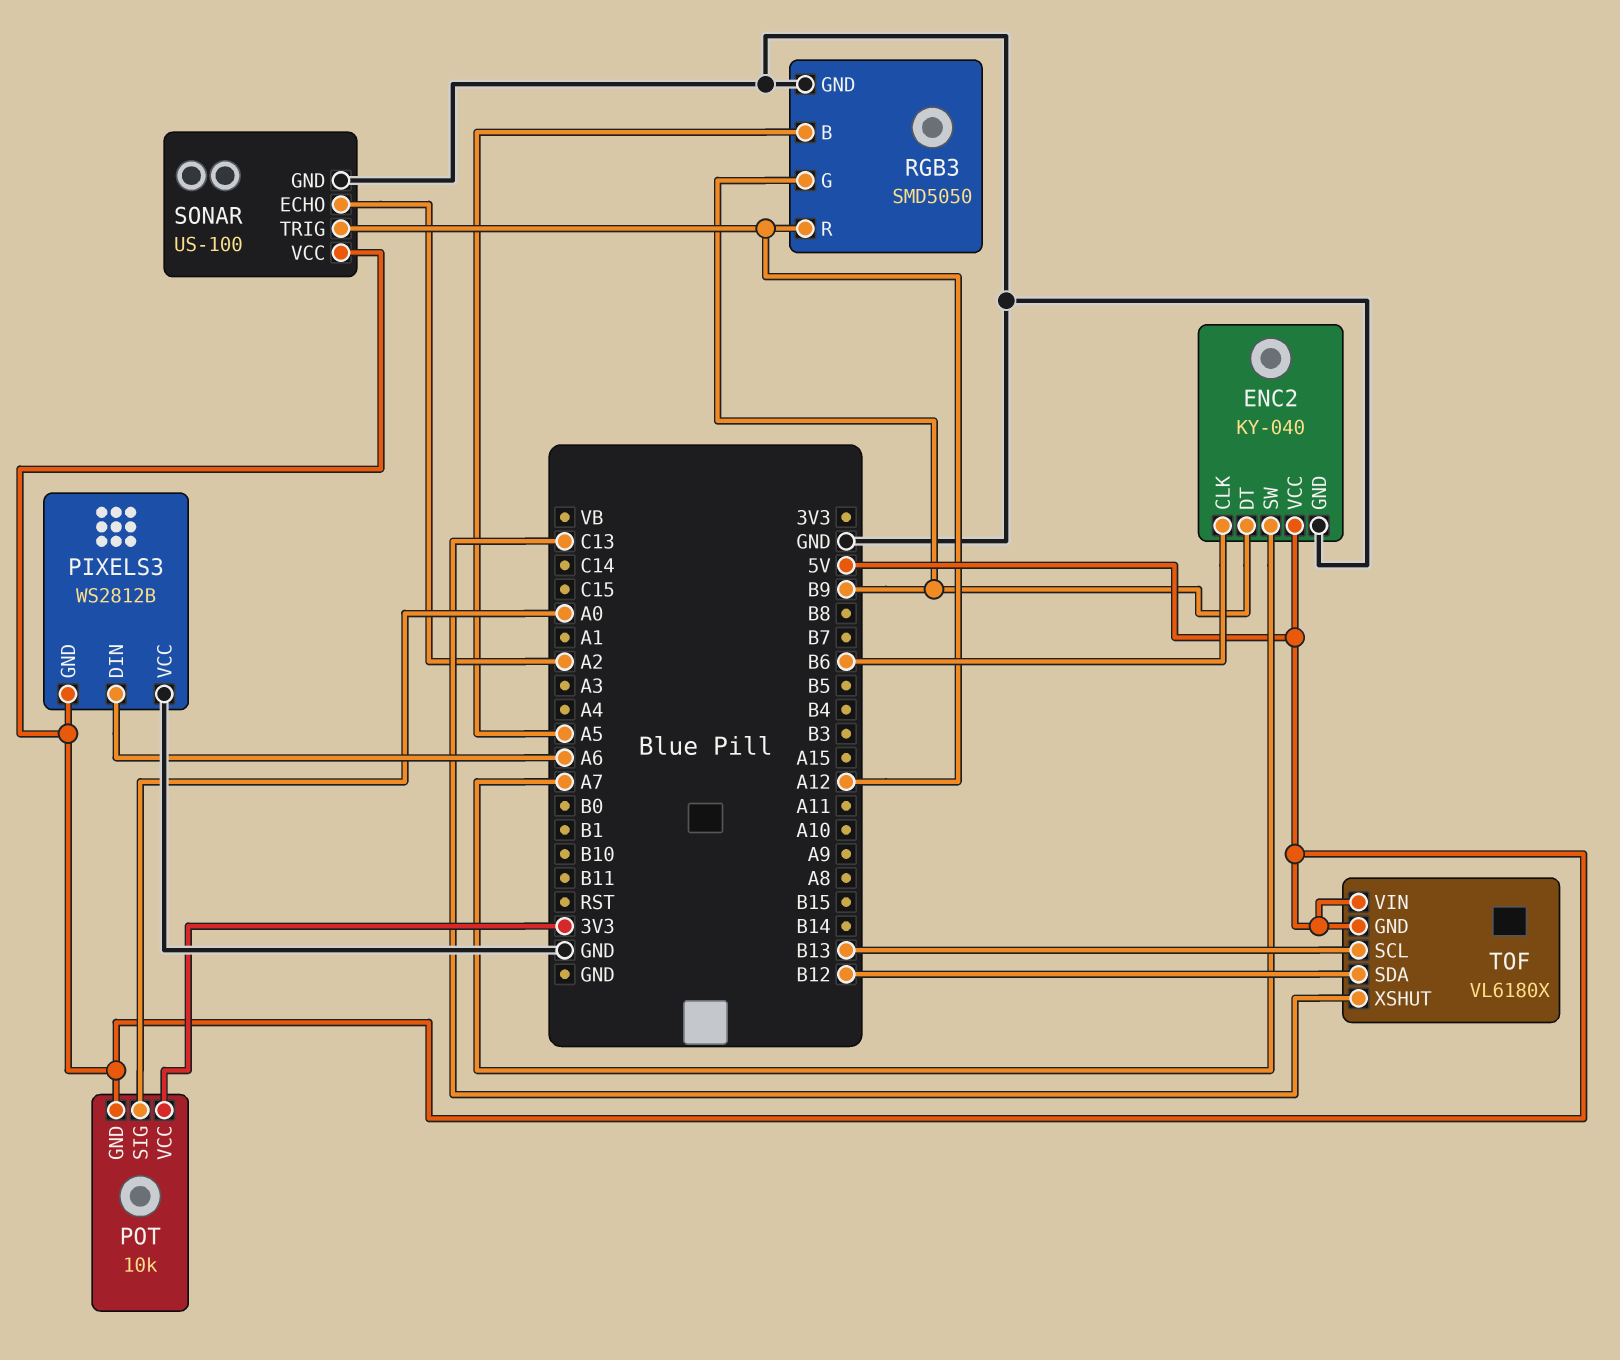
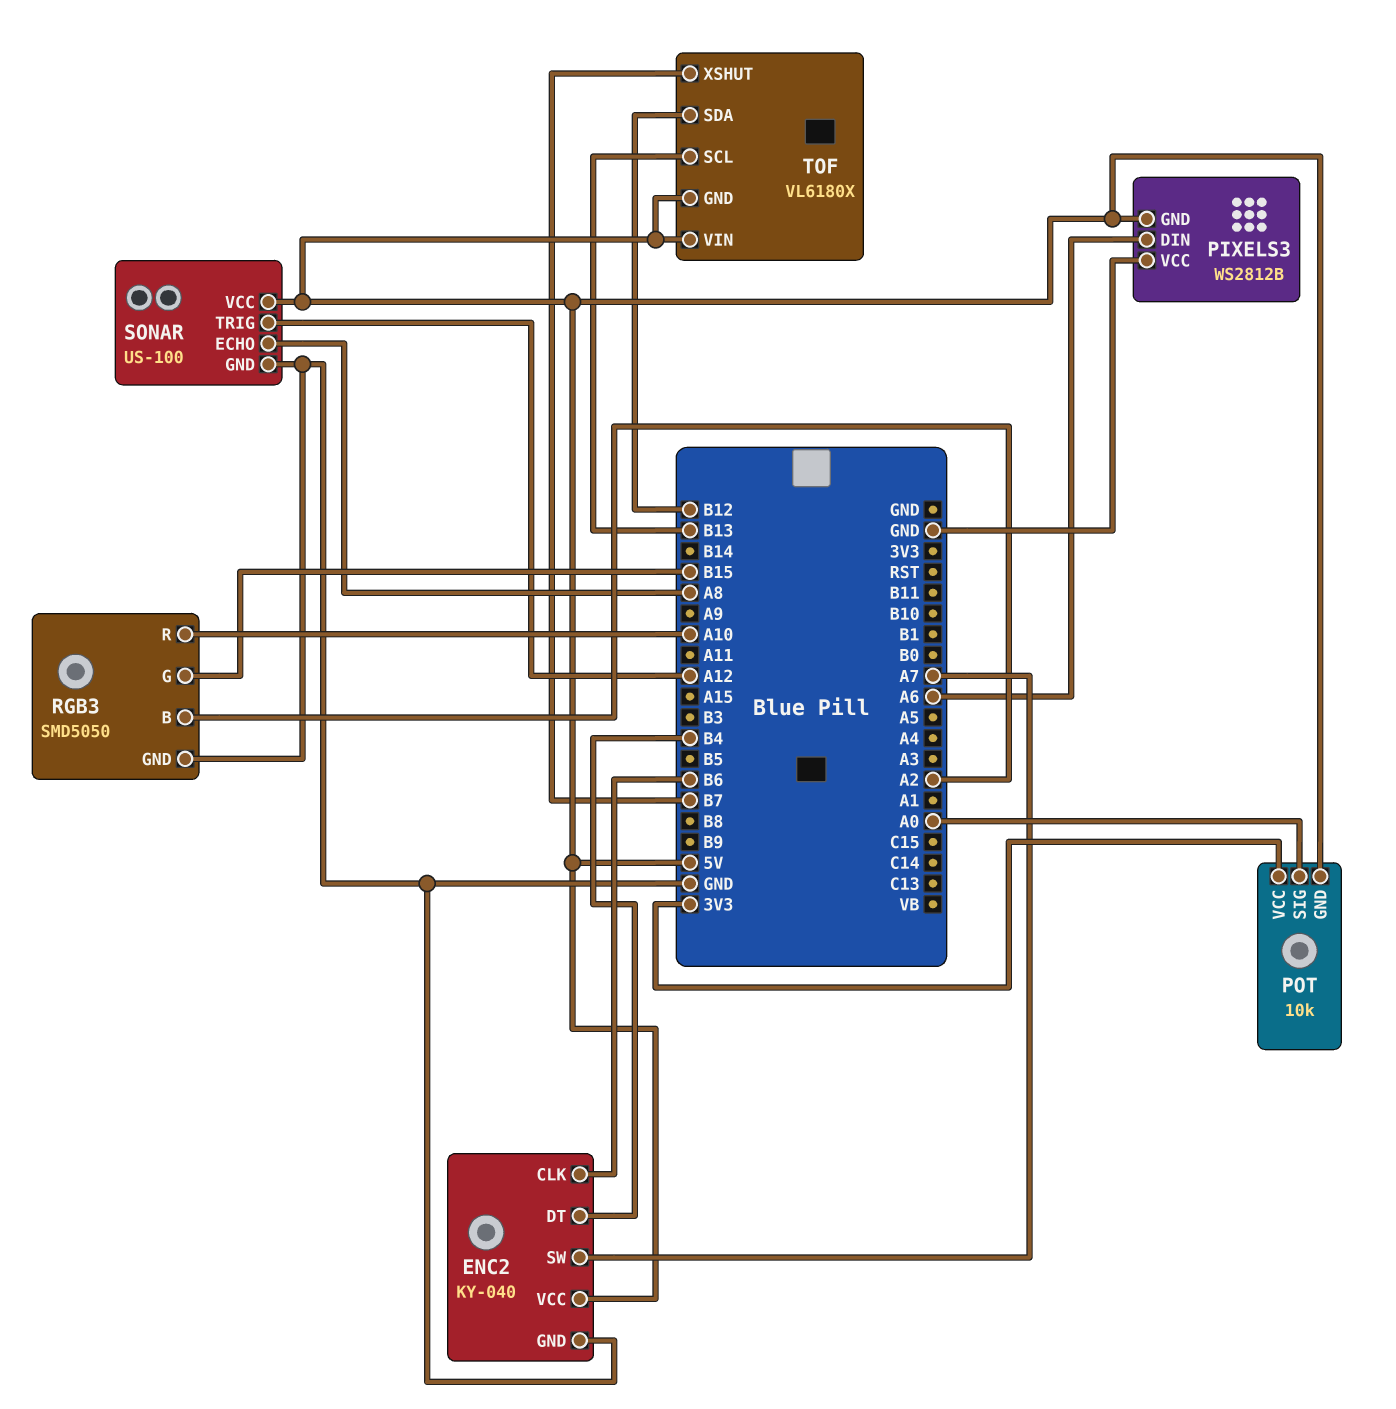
ENC2 pin DT: B9 -> B4
RGB3 pin B: A5 -> A2
RGB3 pin G: B9 -> B15
RGB3 pin R: A12 -> A10
SONAR pin ECHO: A2 -> A8
TOF pin XSHUT: C13 -> B7

